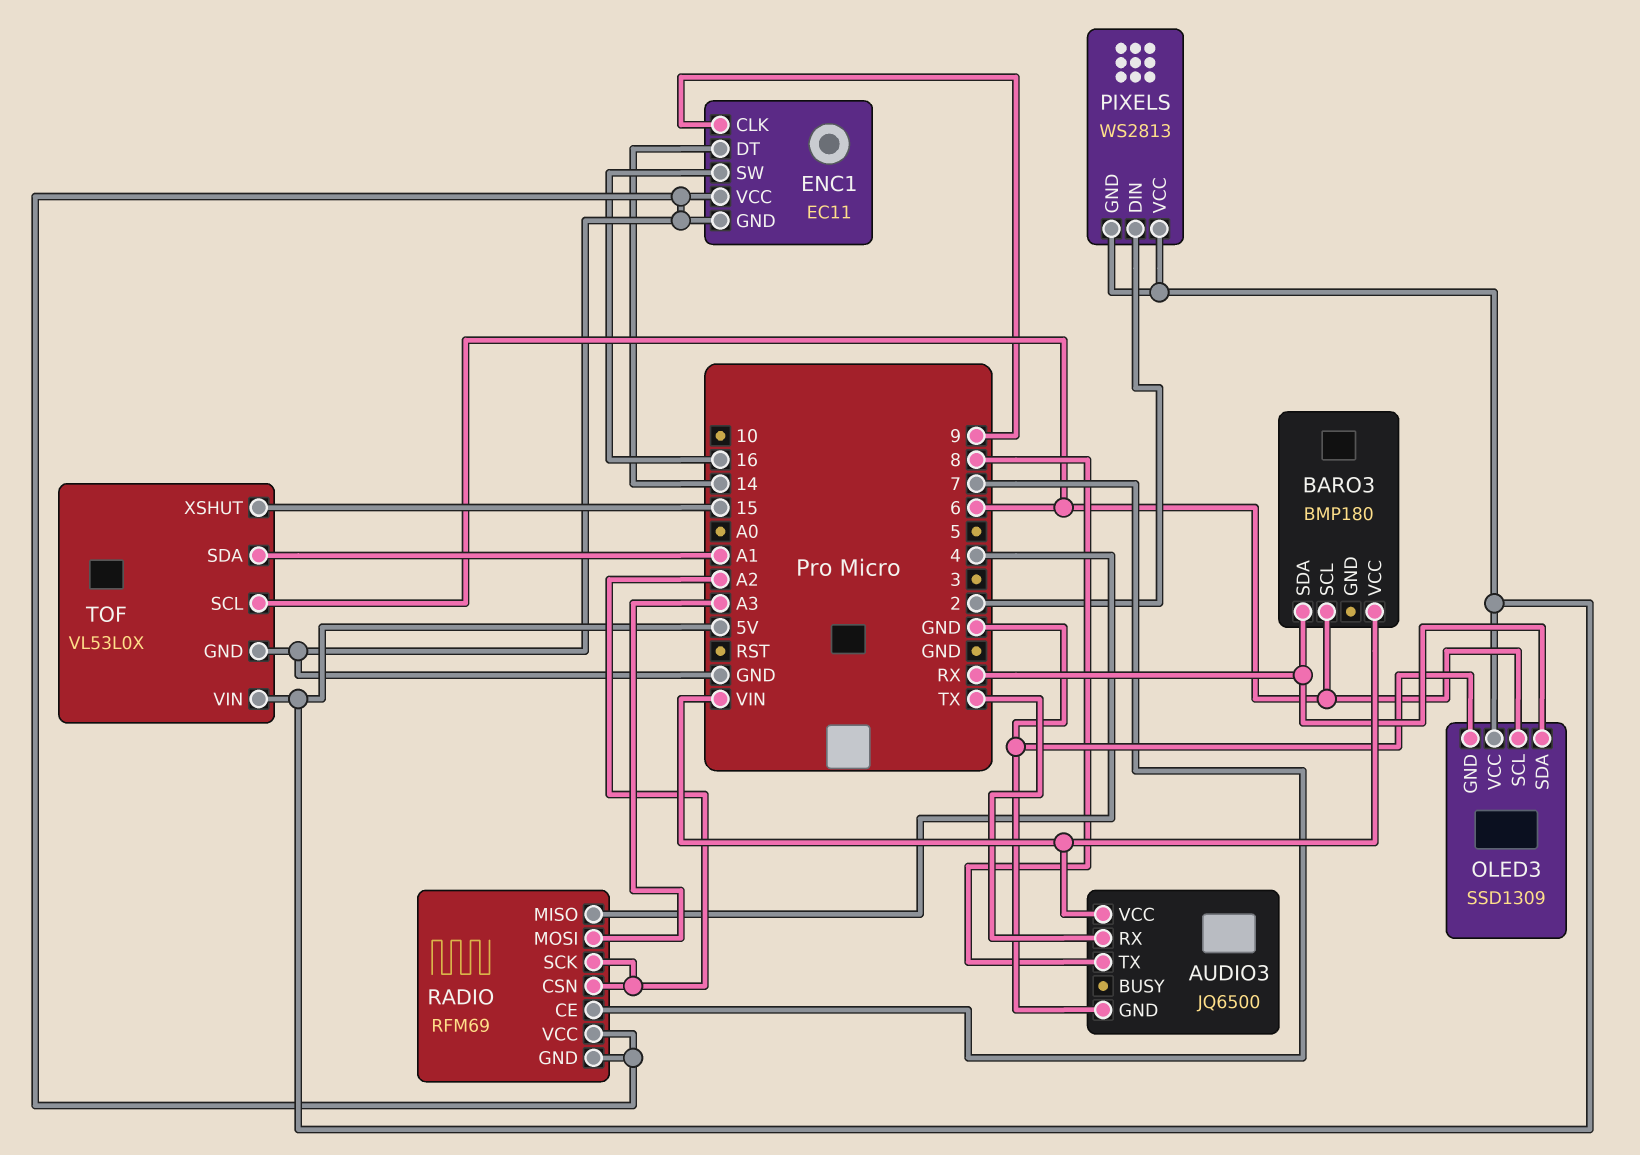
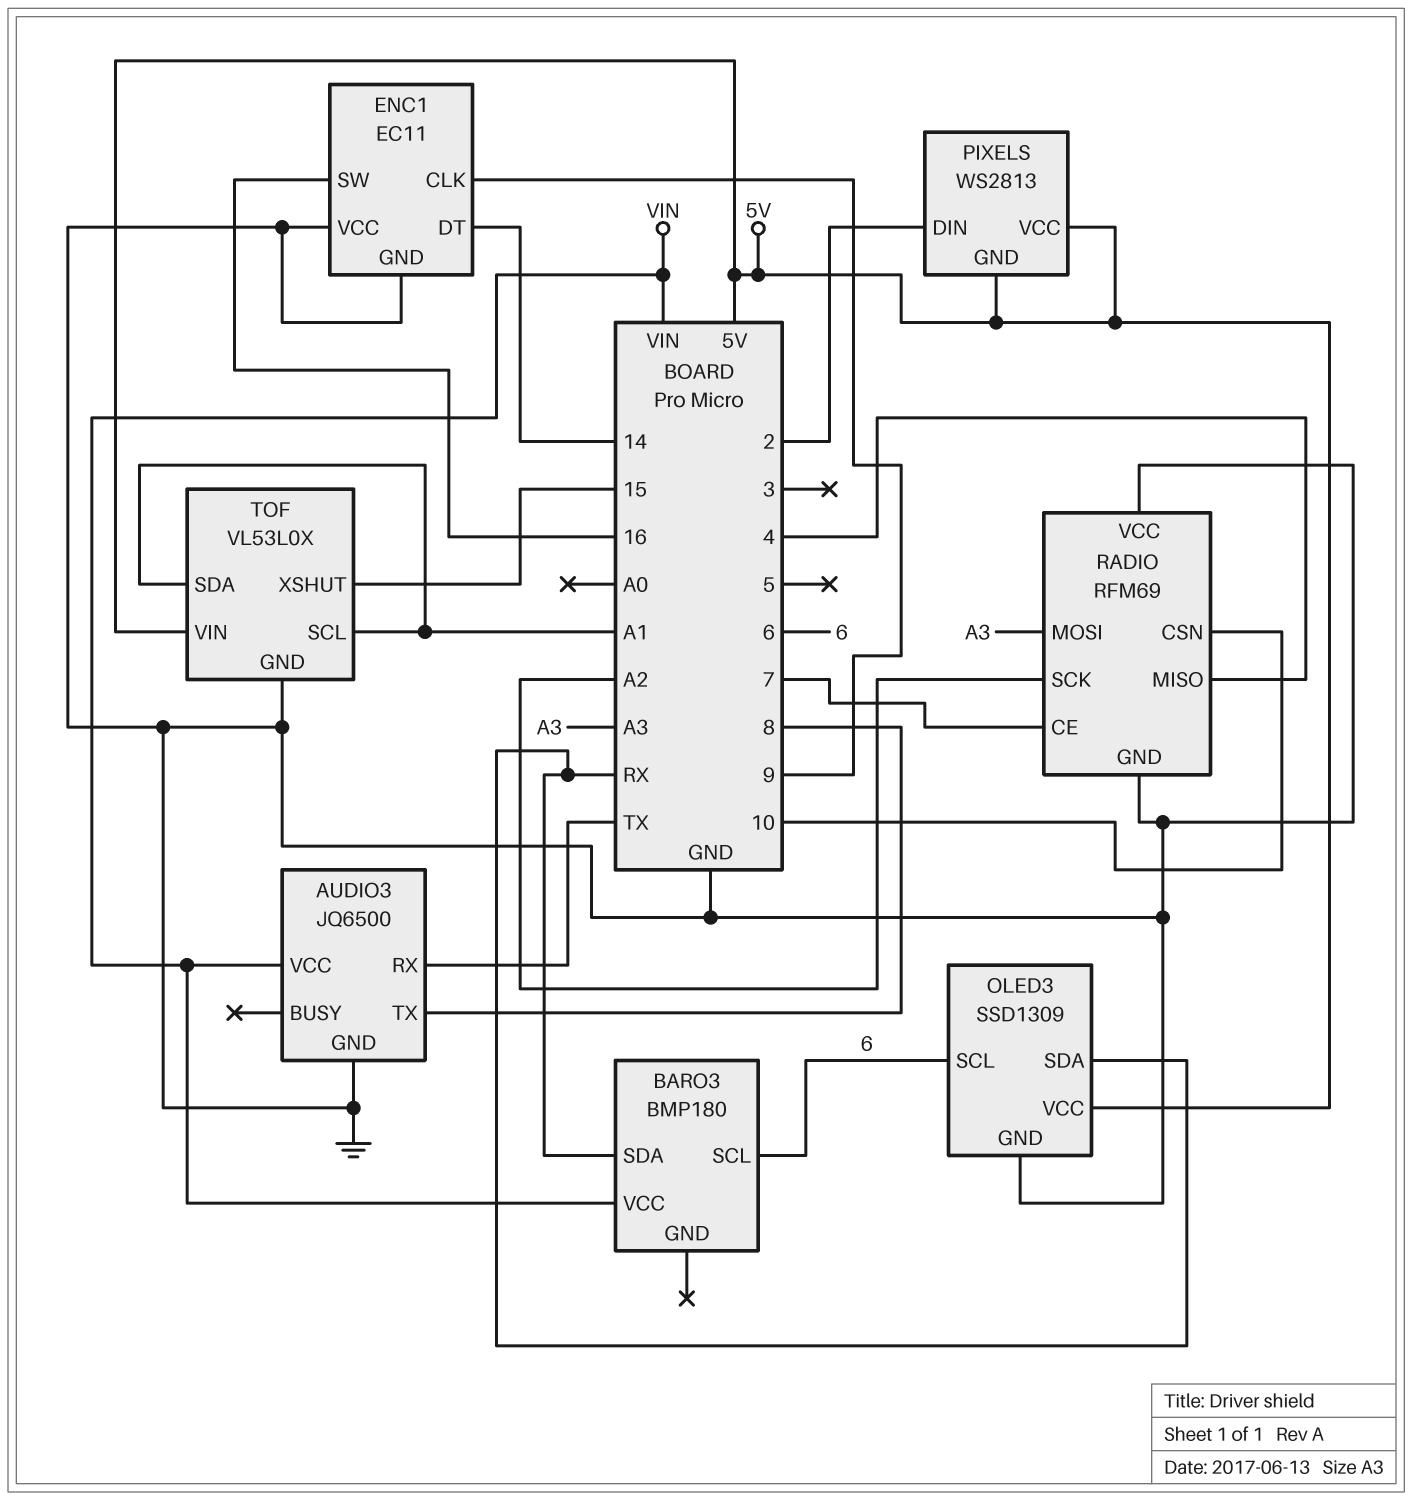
RADIO pin CSN: A2 -> 10
TOF pin SCL: 6 -> A1

